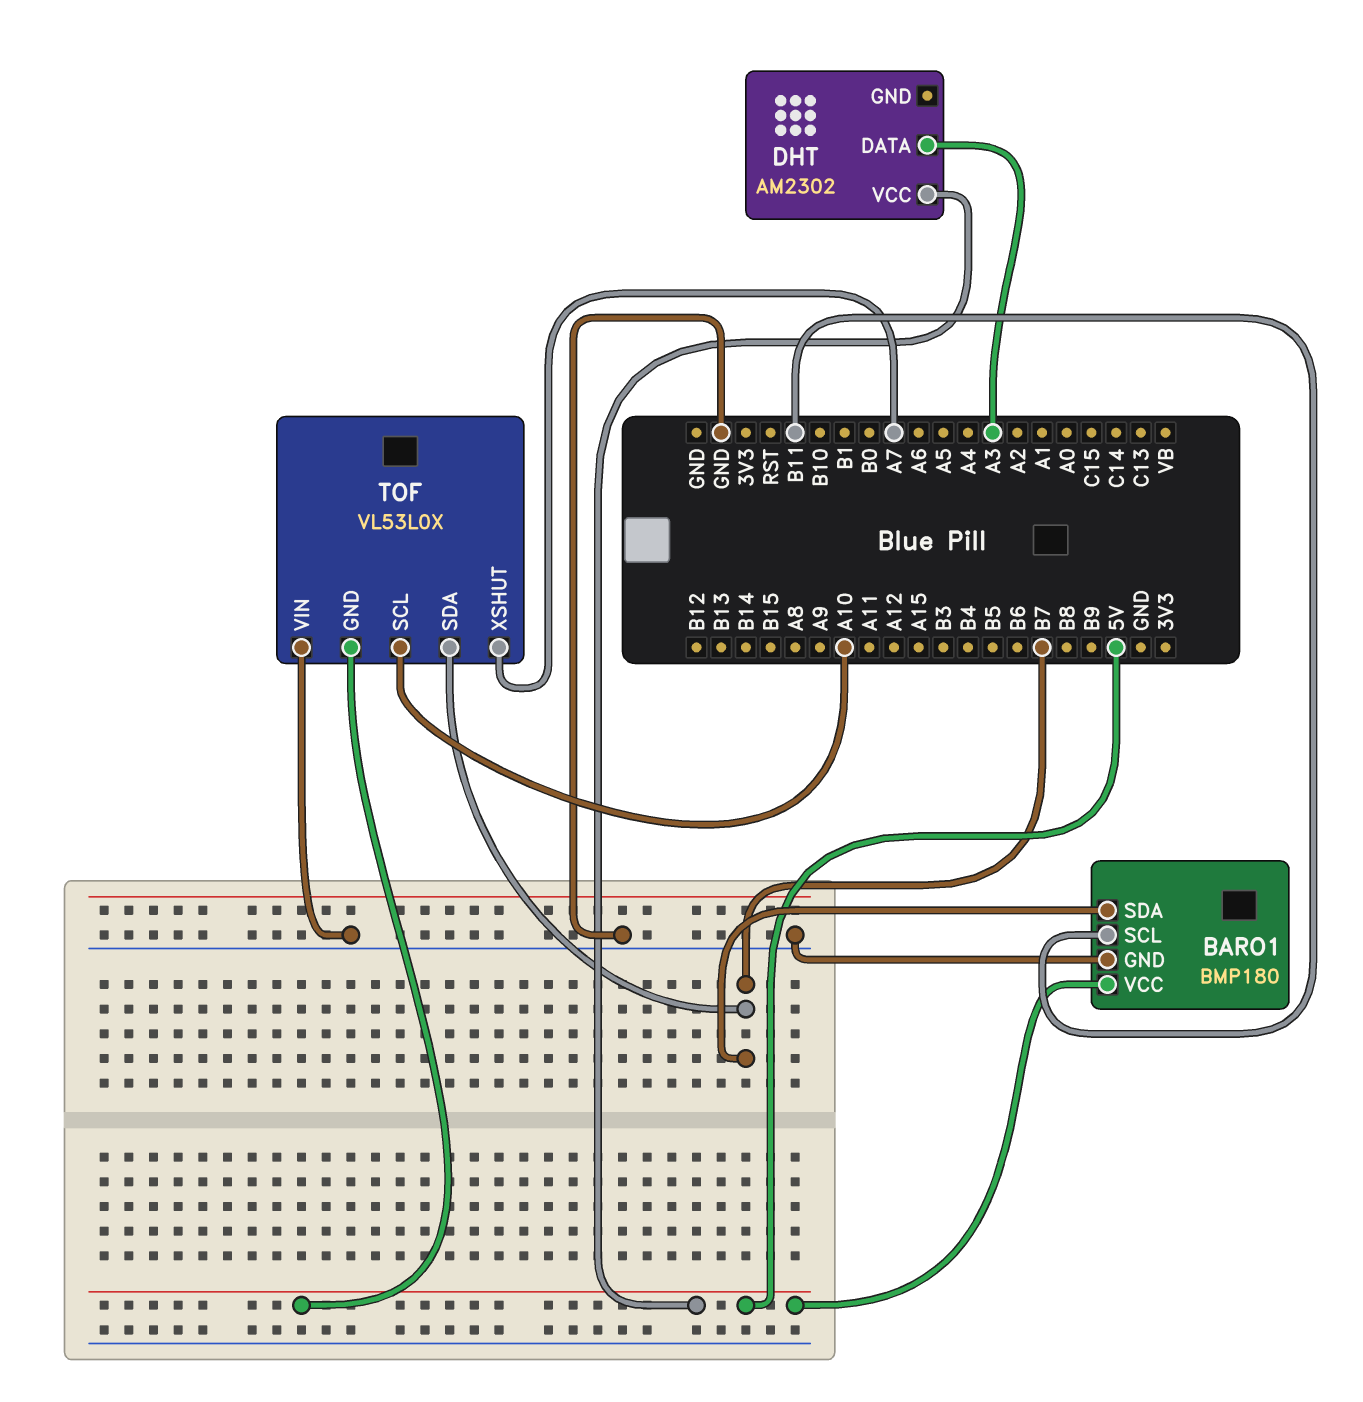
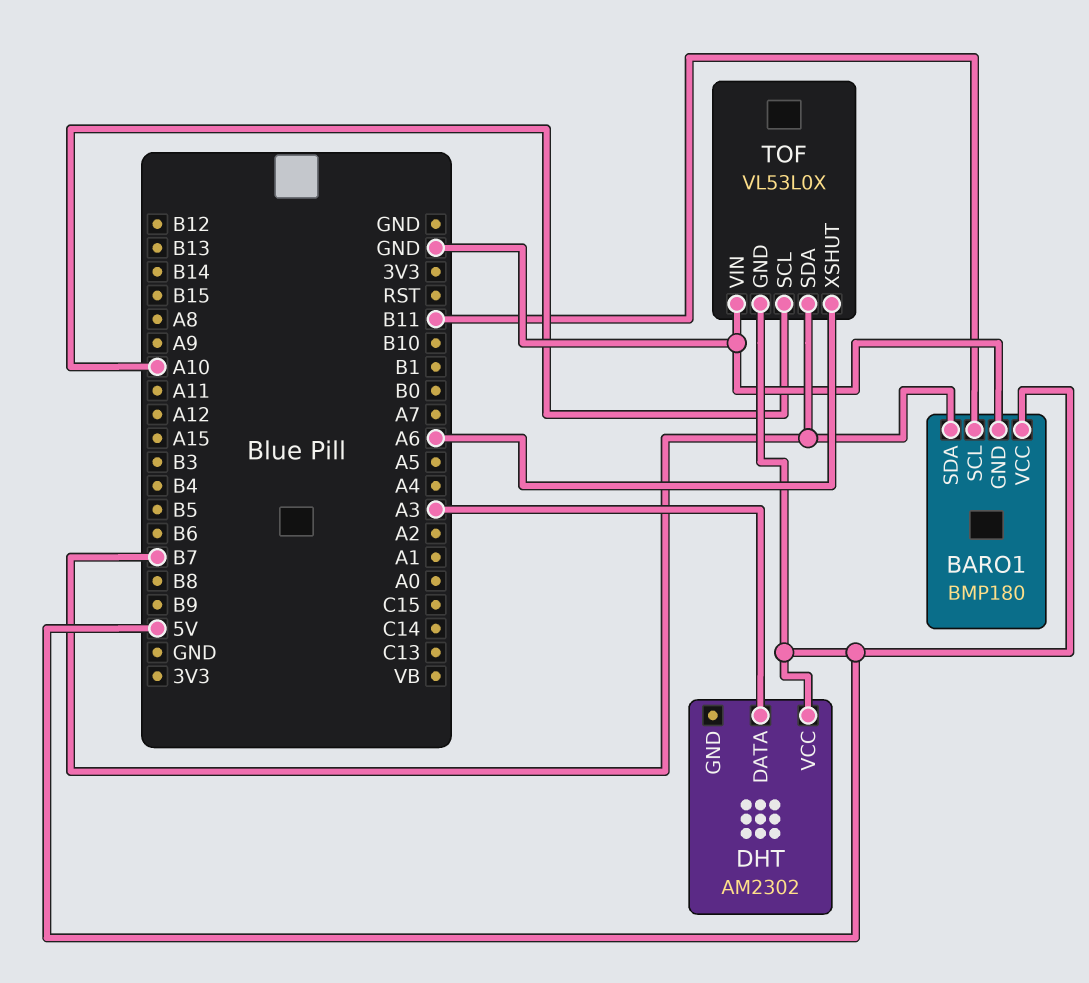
TOF pin XSHUT: A7 -> A6

